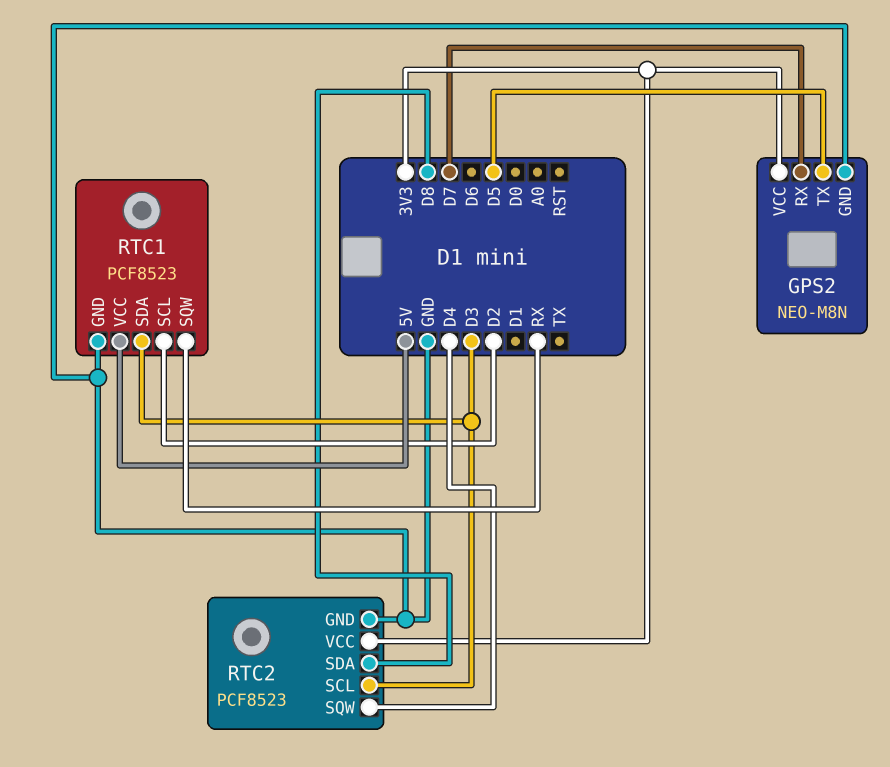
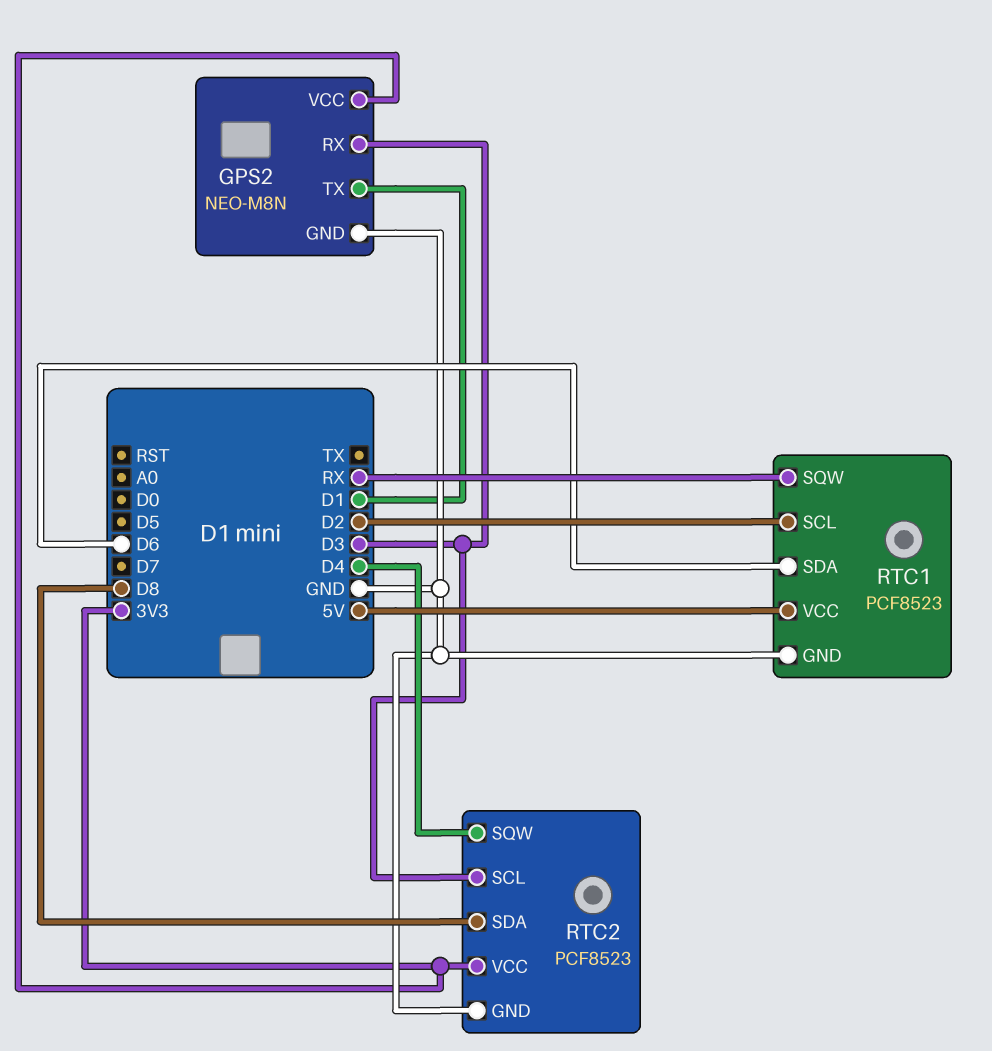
GPS2 pin RX: D7 -> D3
GPS2 pin TX: D5 -> D1
RTC1 pin SDA: D3 -> D6

